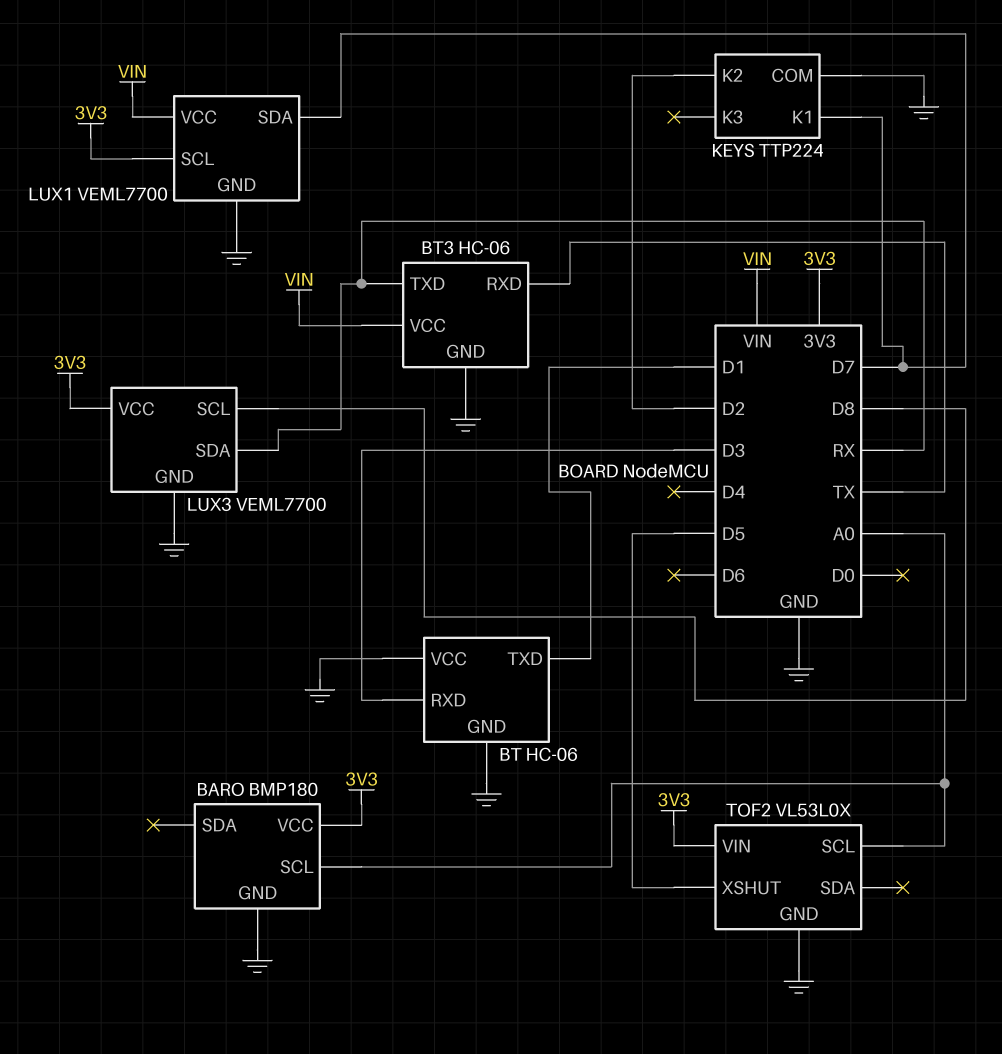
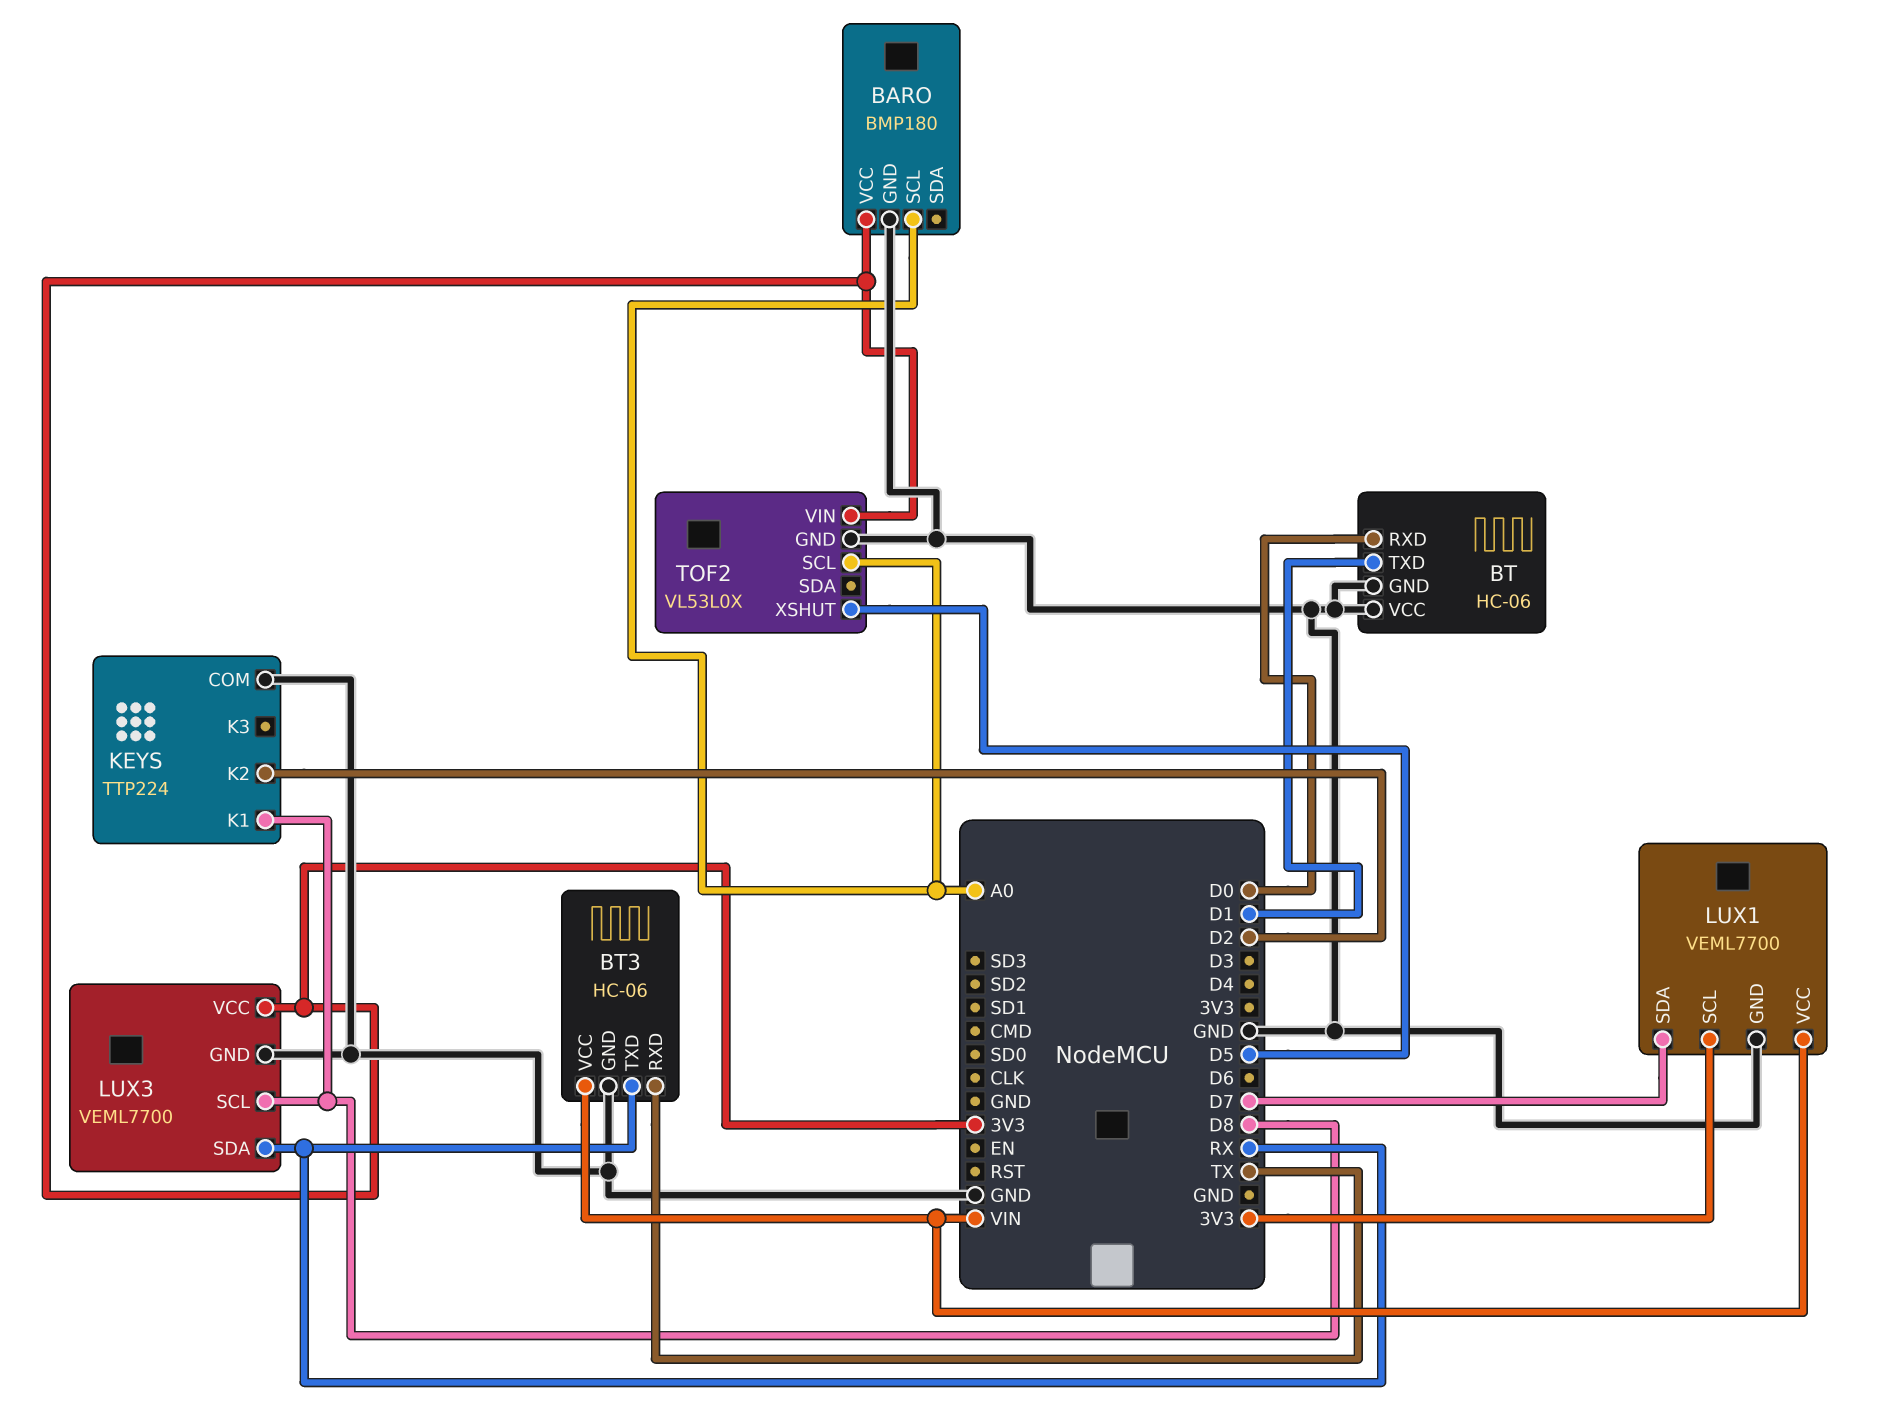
BT pin RXD: D3 -> D0
KEYS pin K1: D7 -> D8

